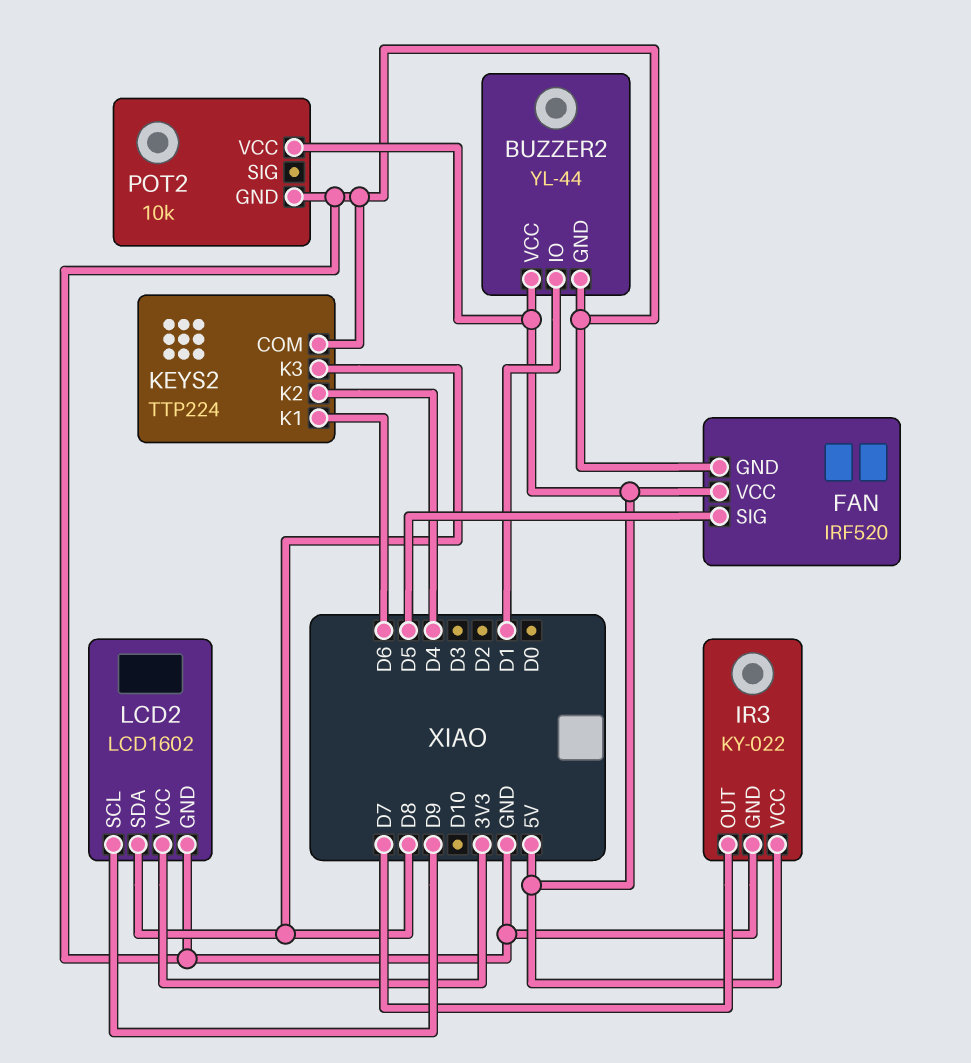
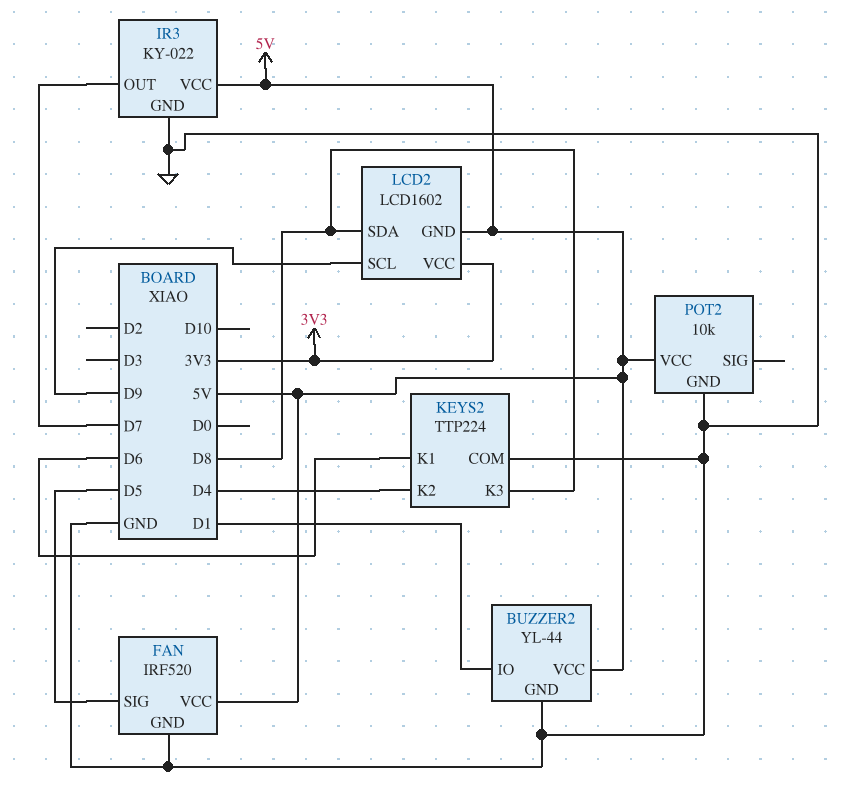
LCD2 pin GND: GND -> 5V

